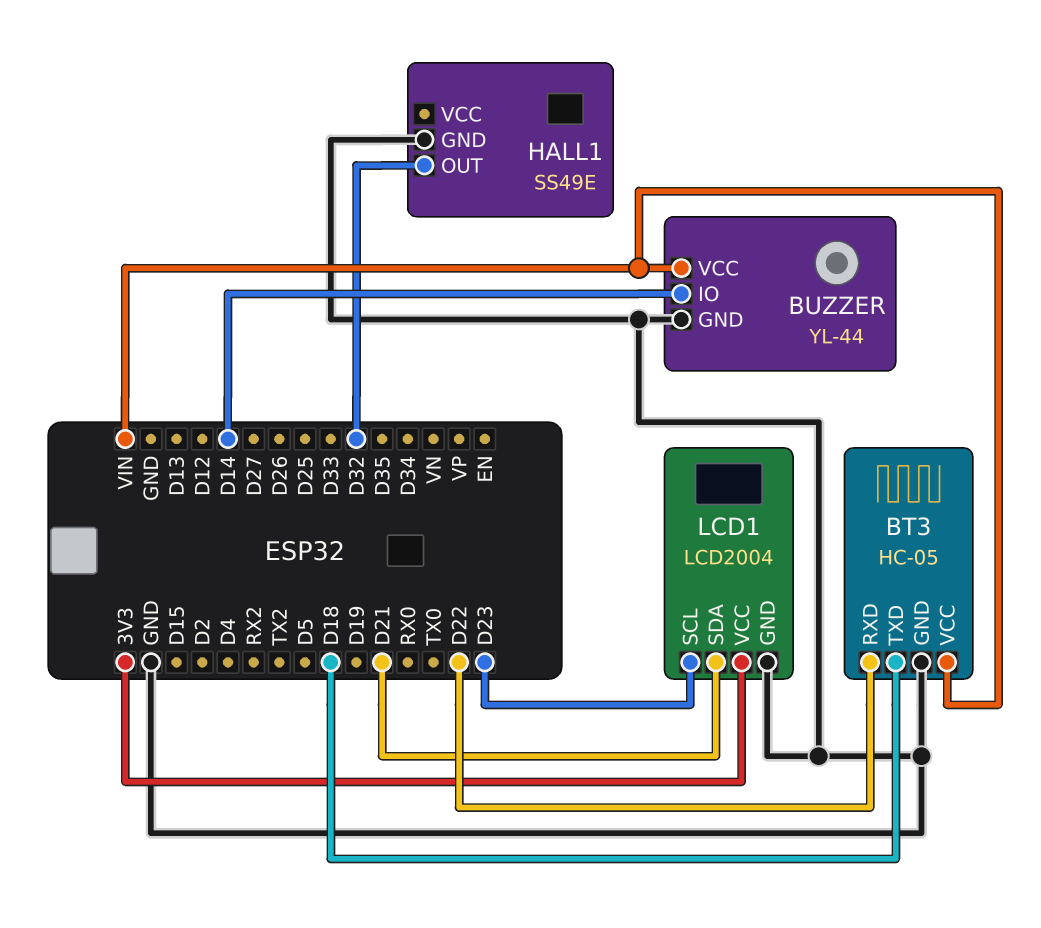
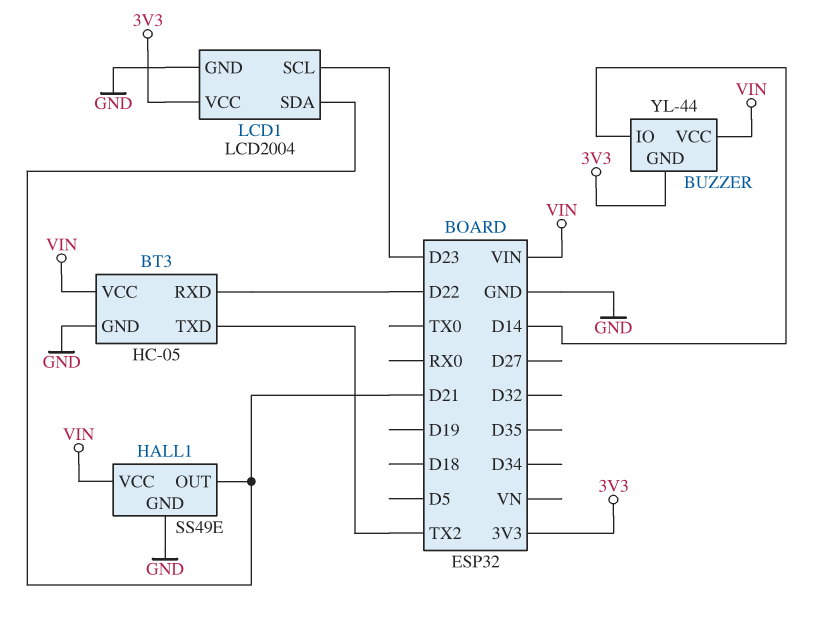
BT3 pin TXD: D18 -> TX2
BUZZER pin GND: GND -> 3V3
HALL1 pin OUT: D32 -> D21
HALL1 pin VCC: none -> VIN

